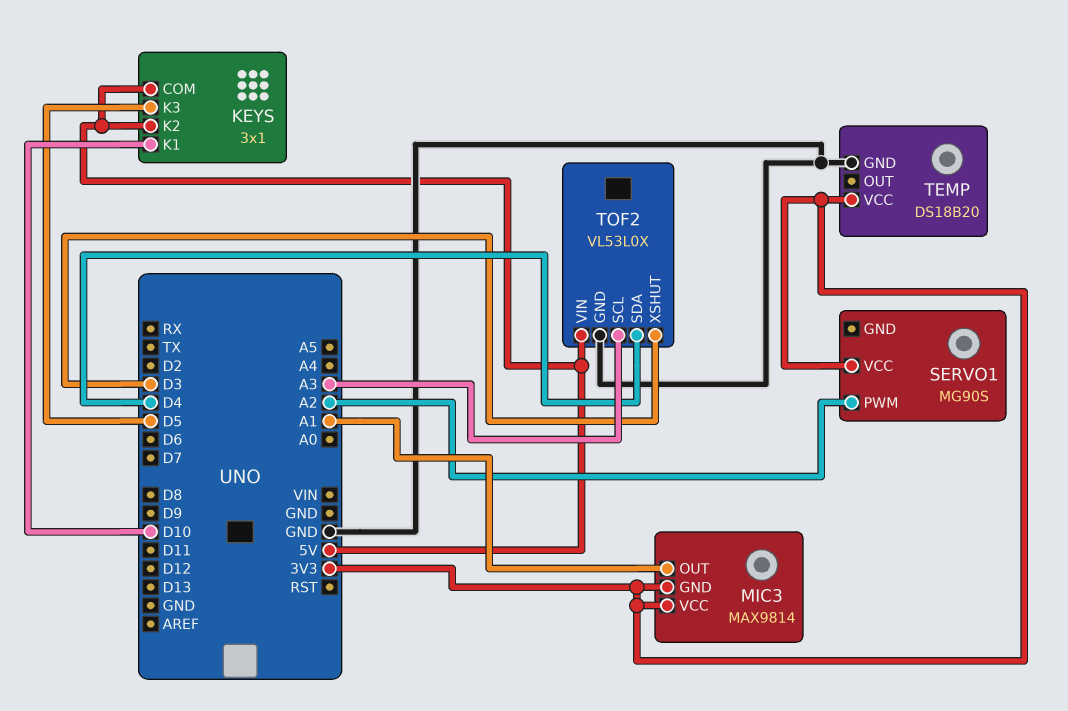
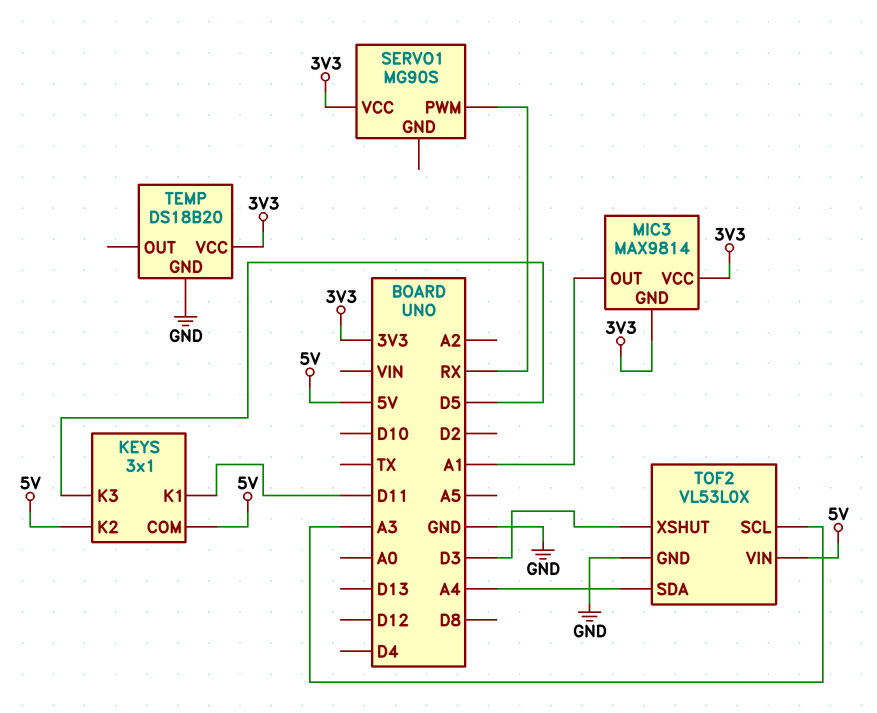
KEYS pin K1: D10 -> D11
SERVO1 pin PWM: A2 -> RX
TOF2 pin SDA: D4 -> A4

